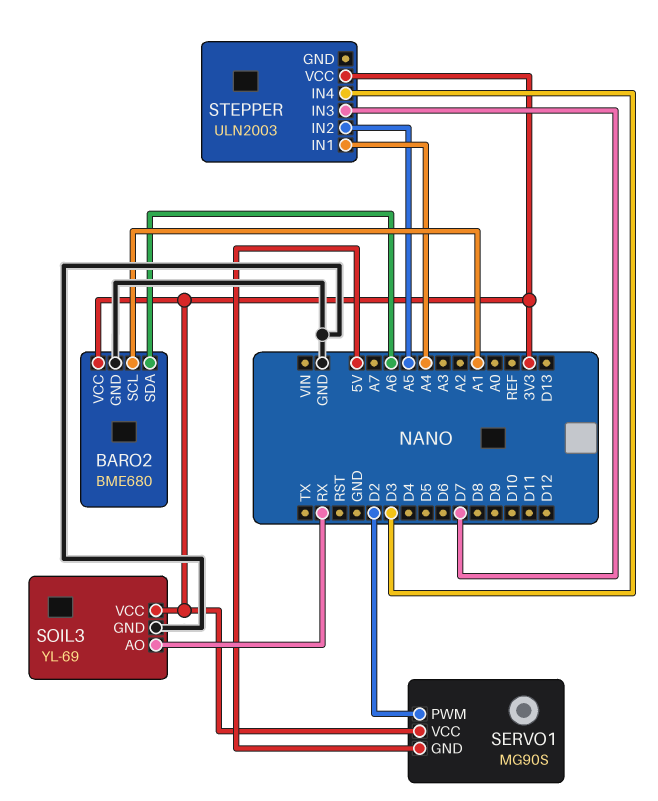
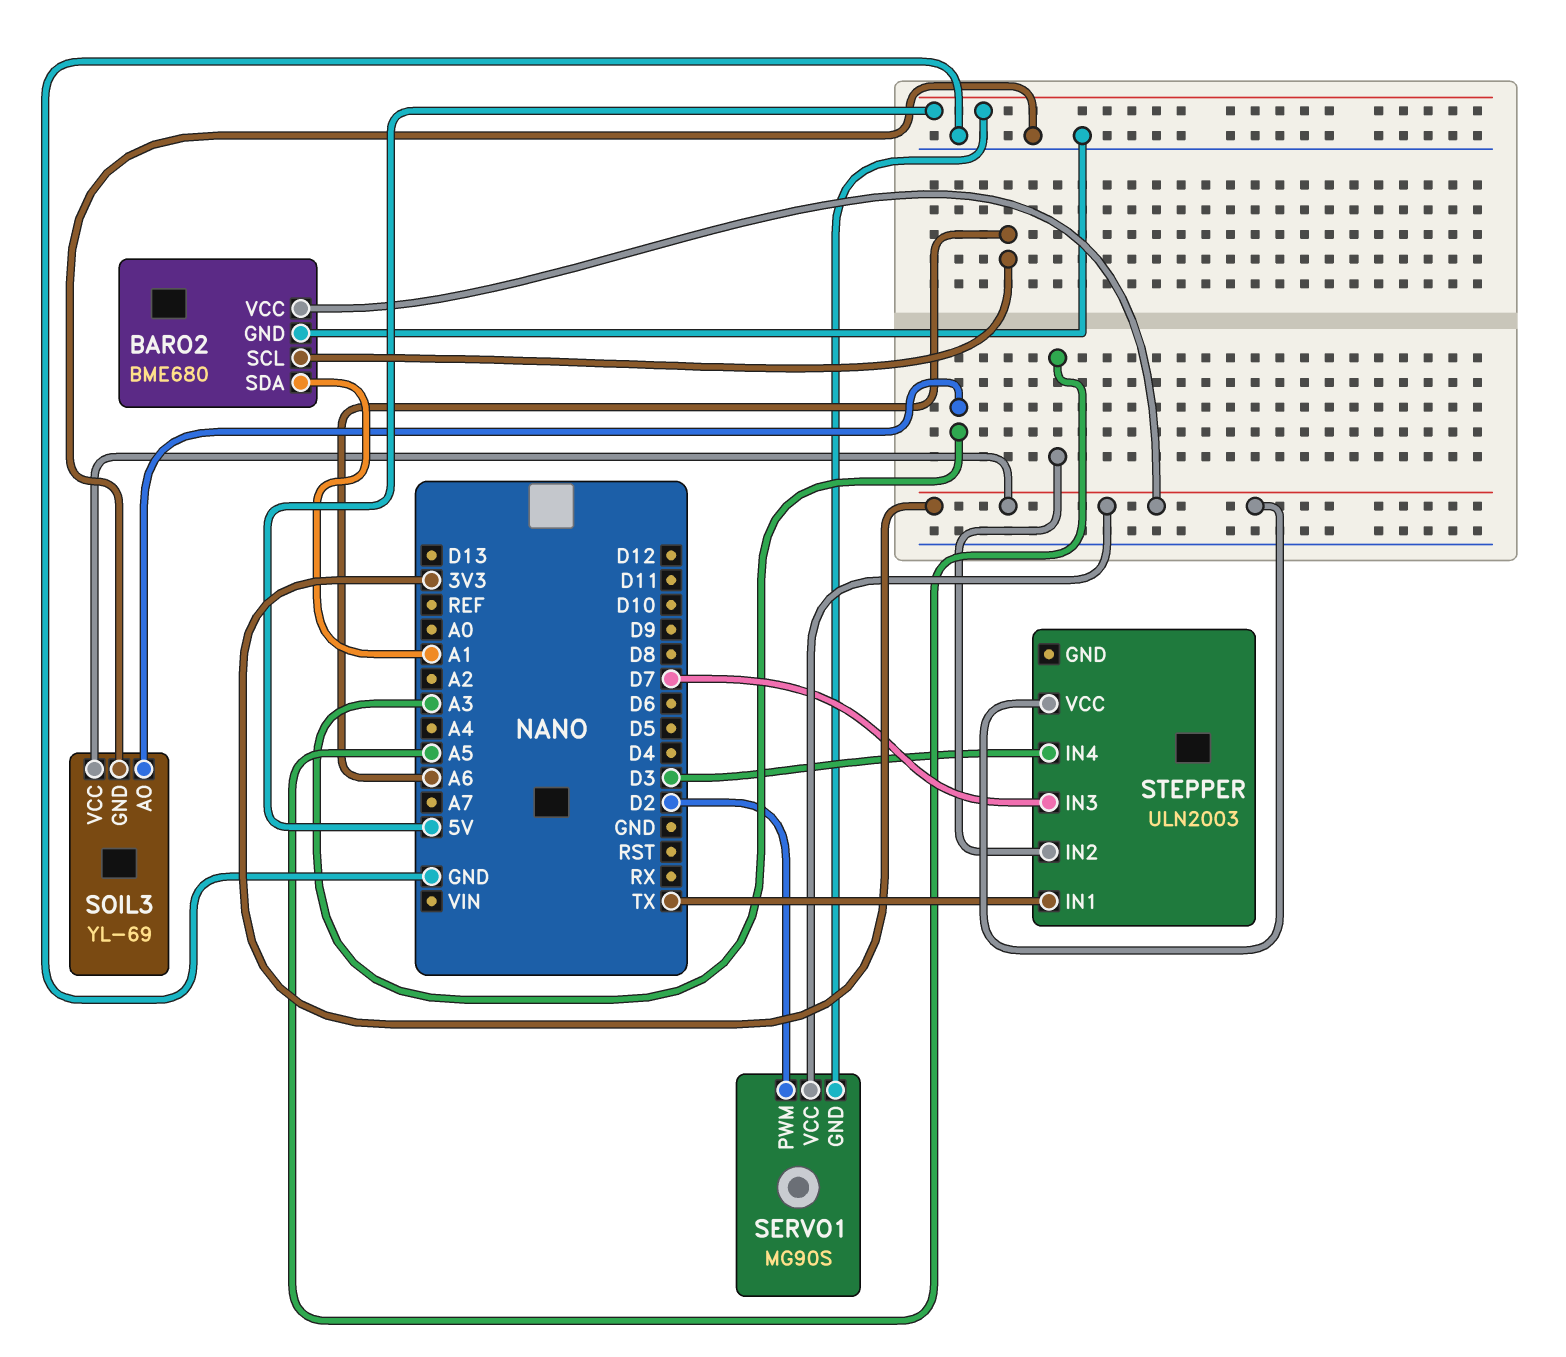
BARO2 pin SCL: A1 -> A6
BARO2 pin SDA: A6 -> A1
SOIL3 pin AO: RX -> A3
STEPPER pin IN1: A4 -> TX

